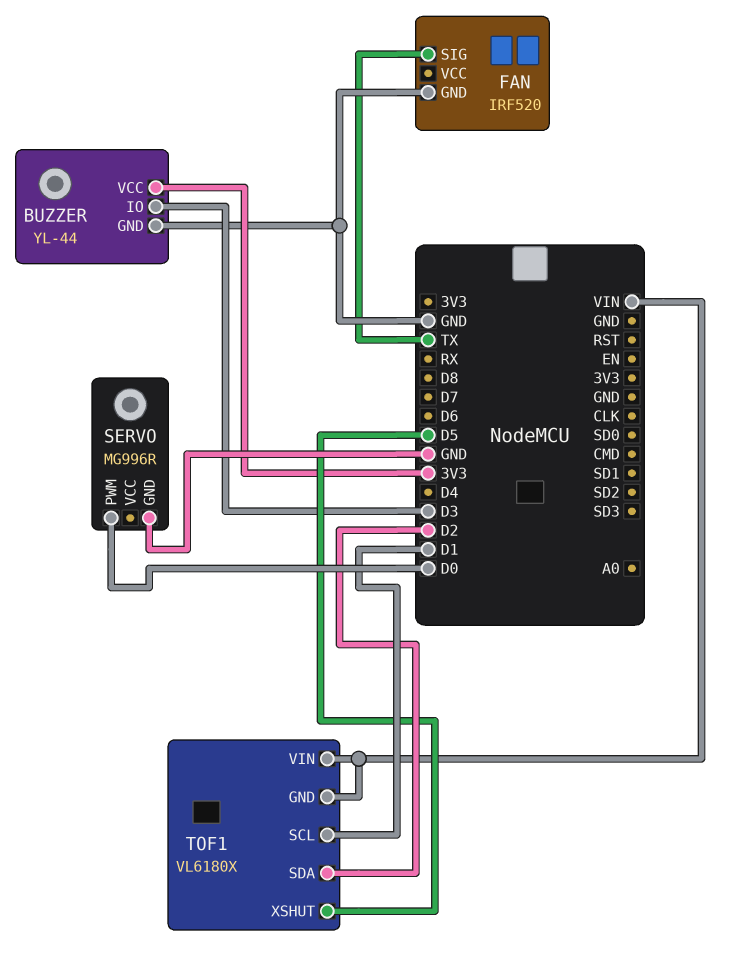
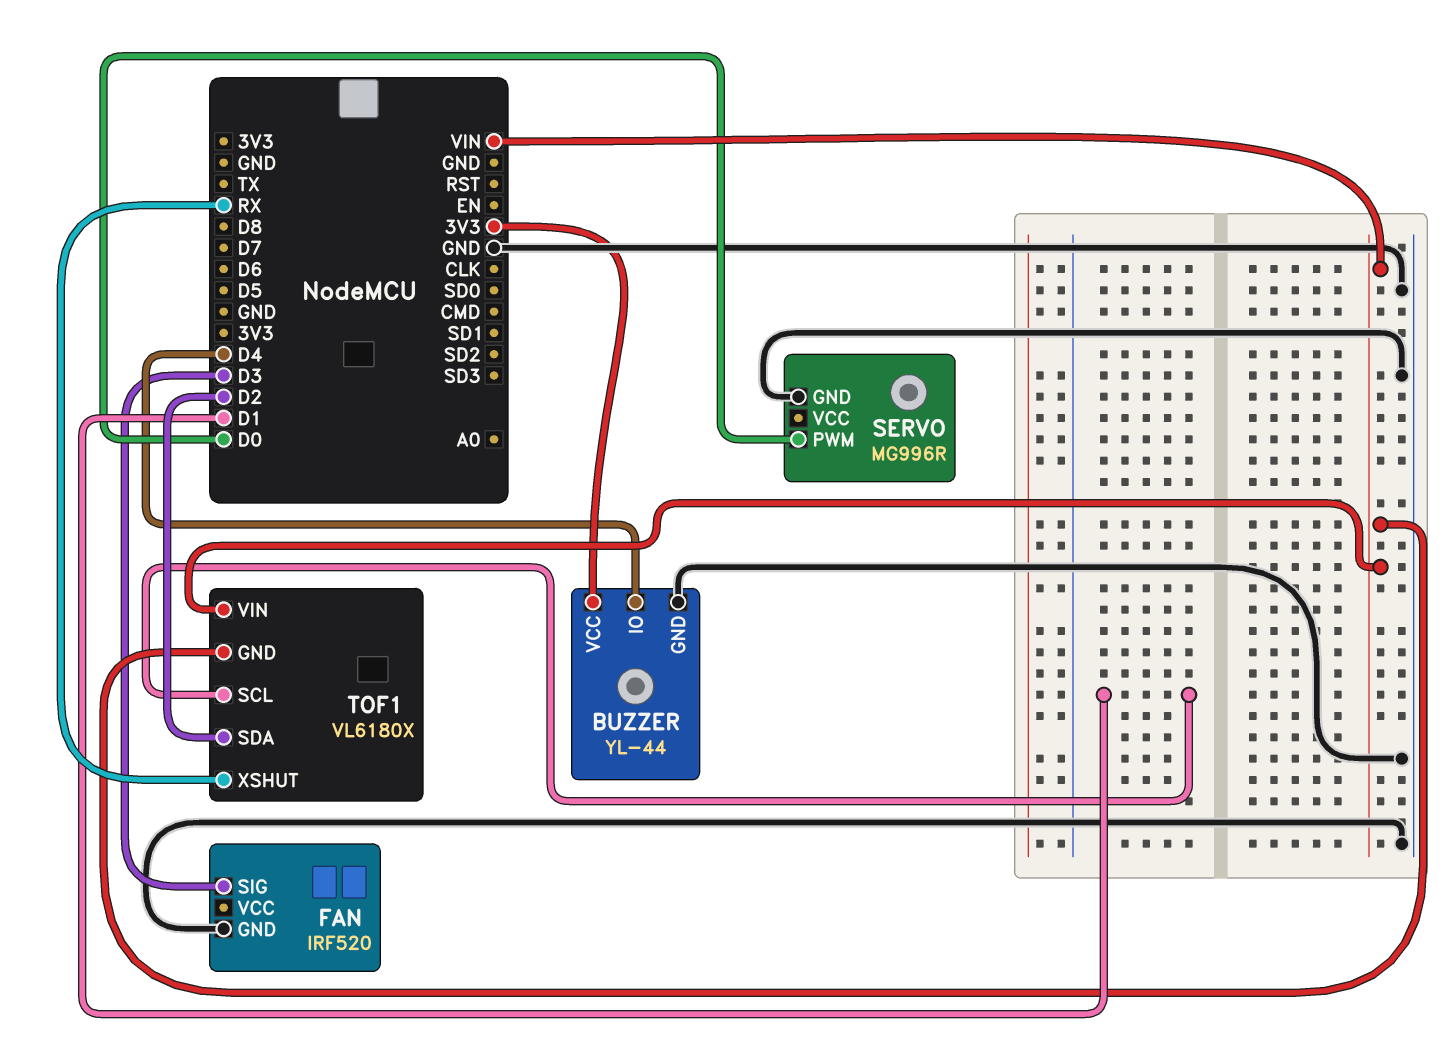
BUZZER pin IO: D3 -> D4
FAN pin SIG: TX -> D3
TOF1 pin XSHUT: D5 -> RX

